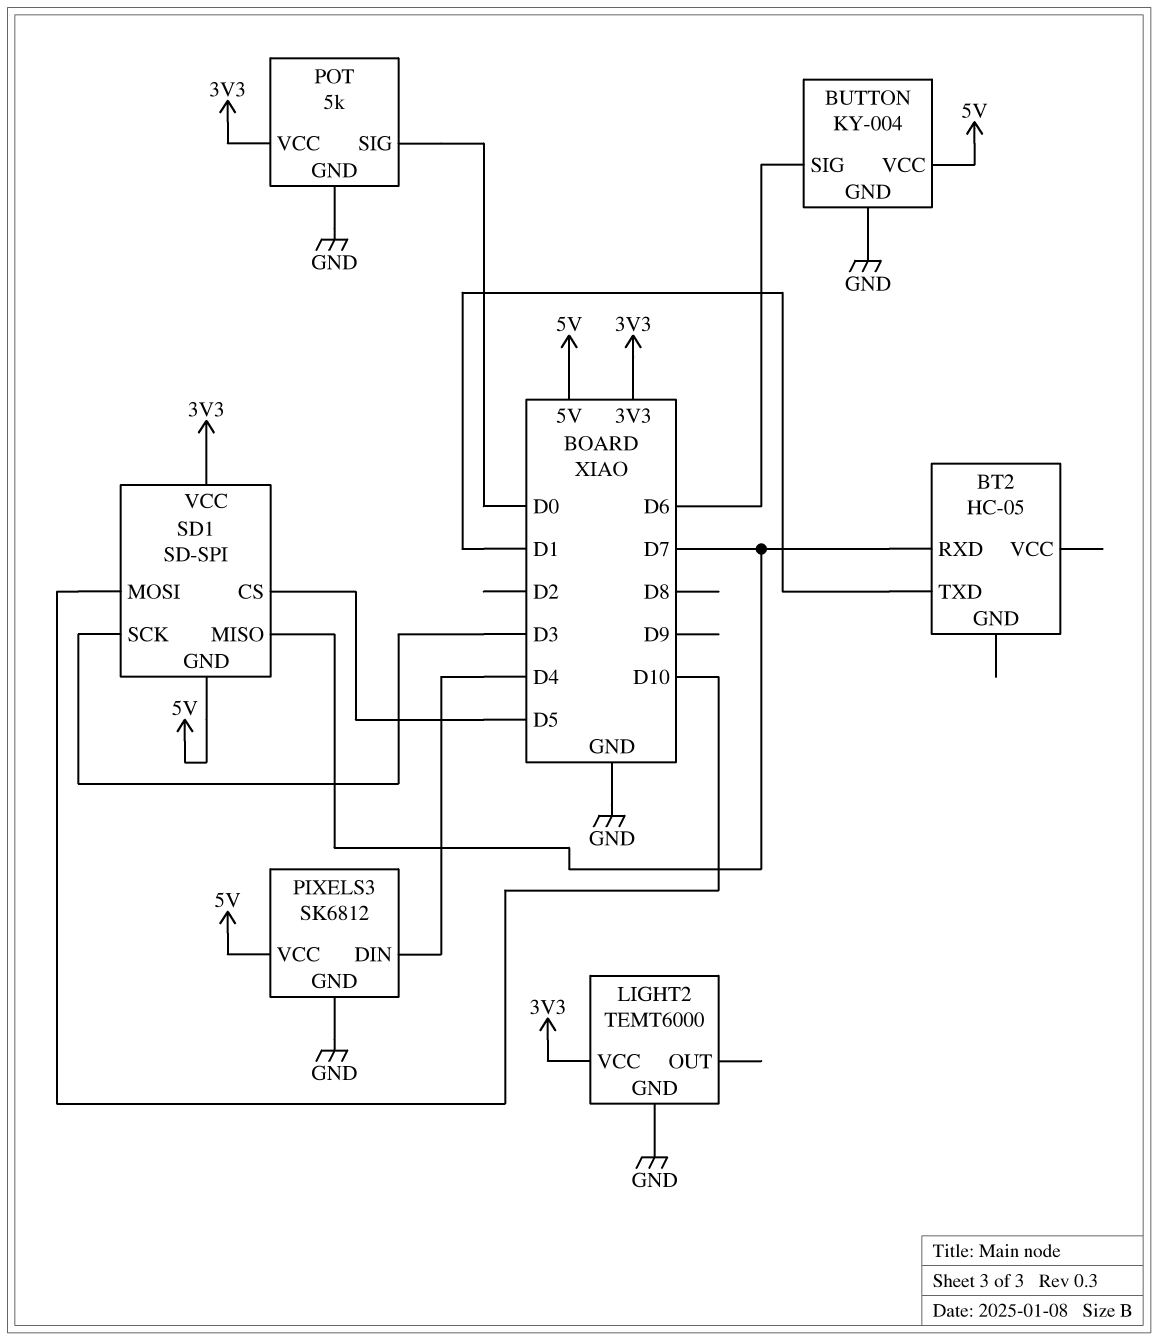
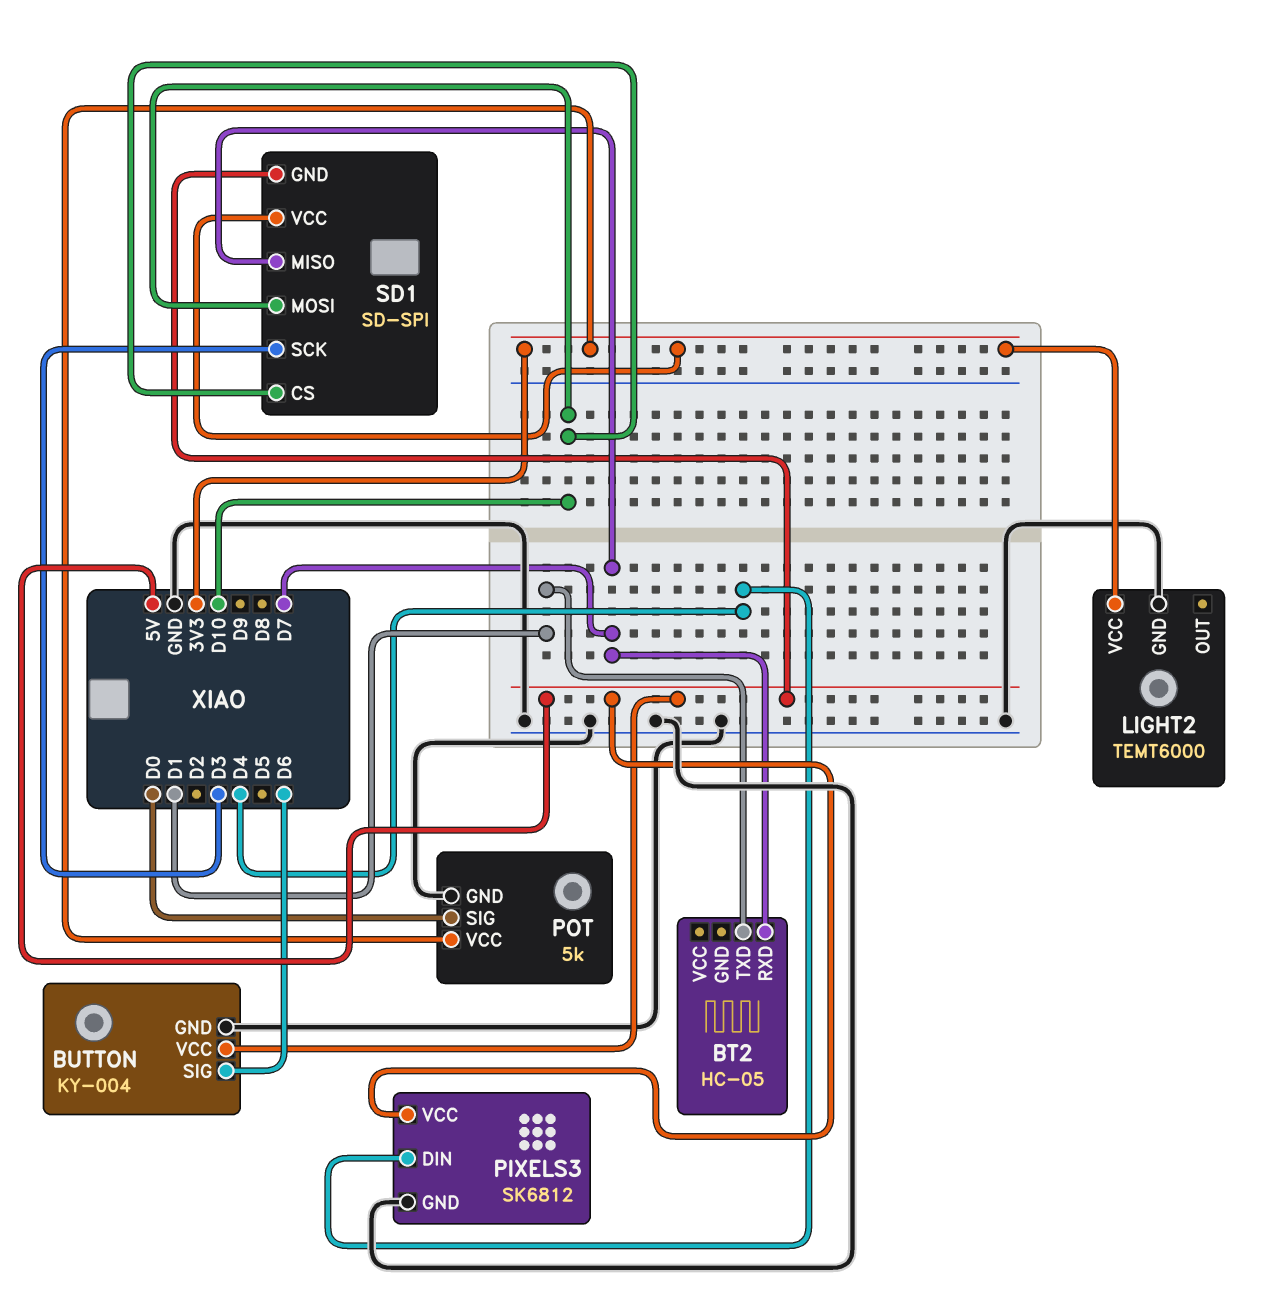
SD1 pin CS: D5 -> D10

